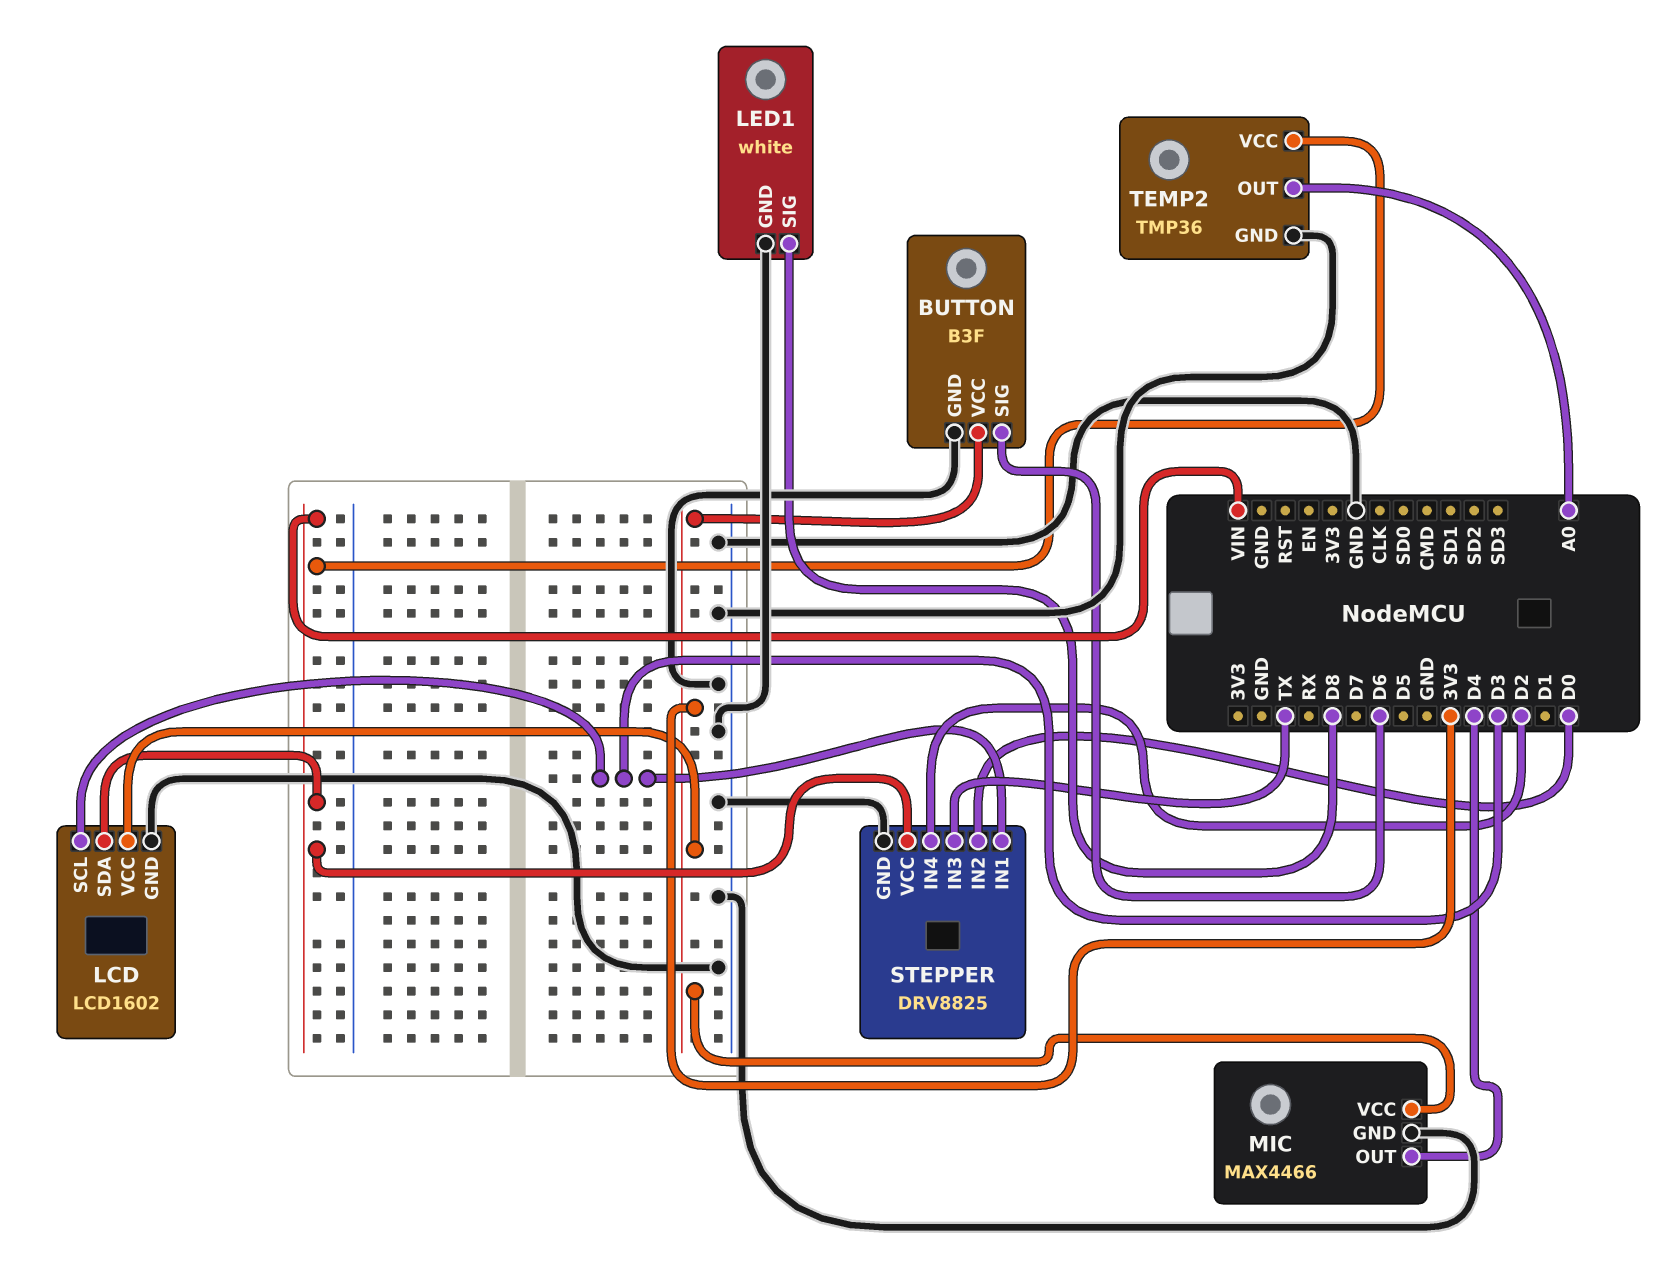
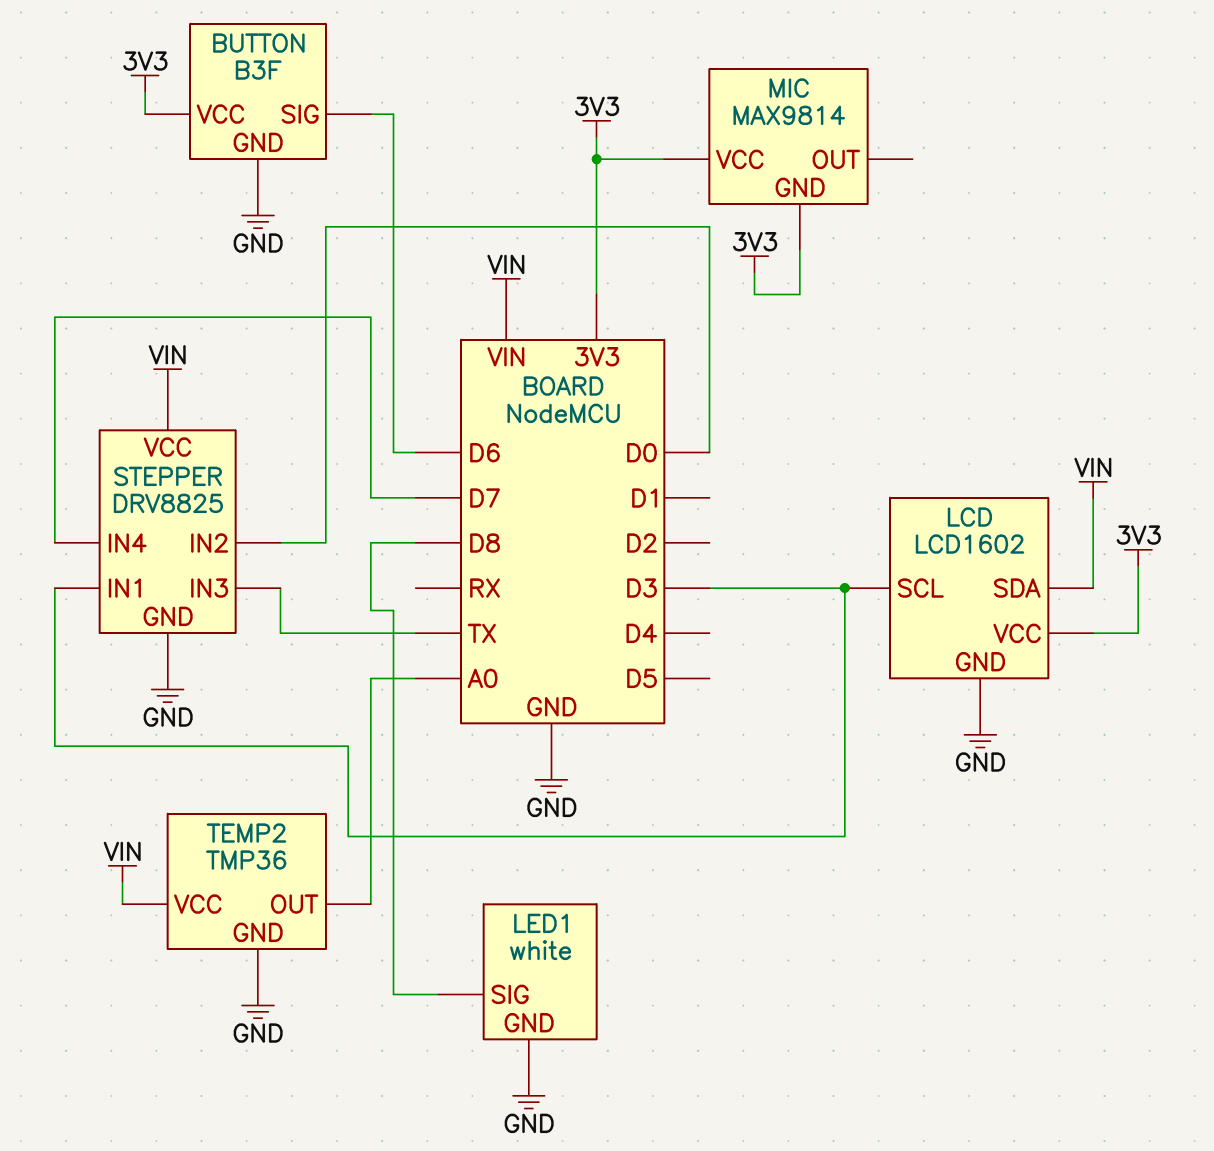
MIC: MAX4466 -> MAX9814
MIC pin GND: GND -> 3V3
MIC pin OUT: D4 -> none
STEPPER pin IN4: D2 -> D7

